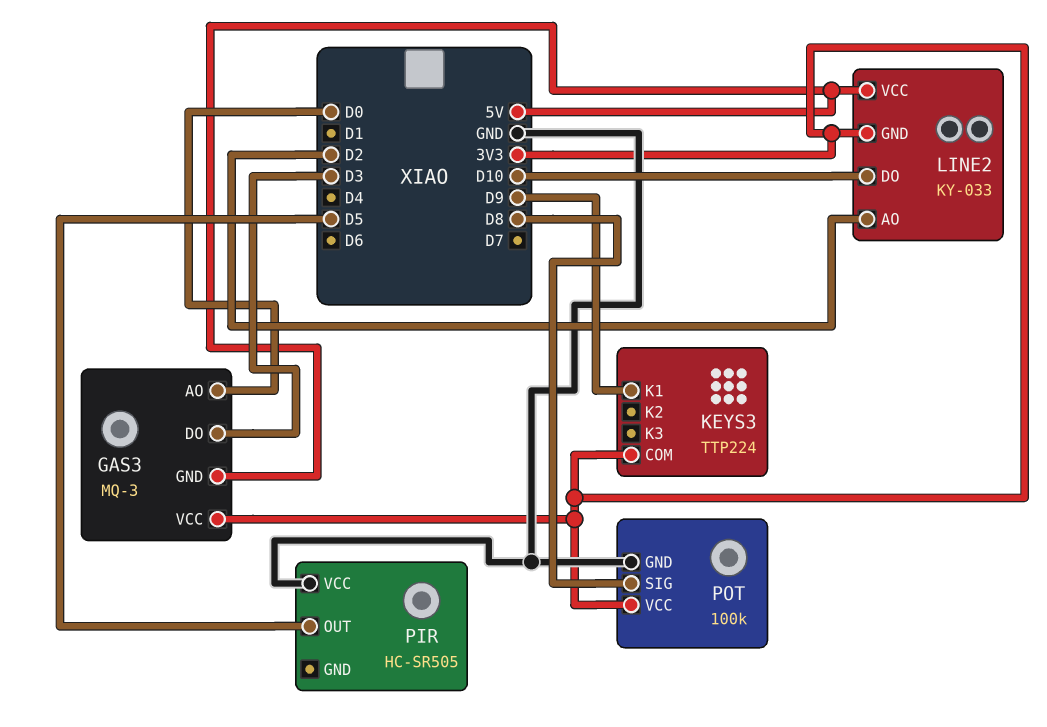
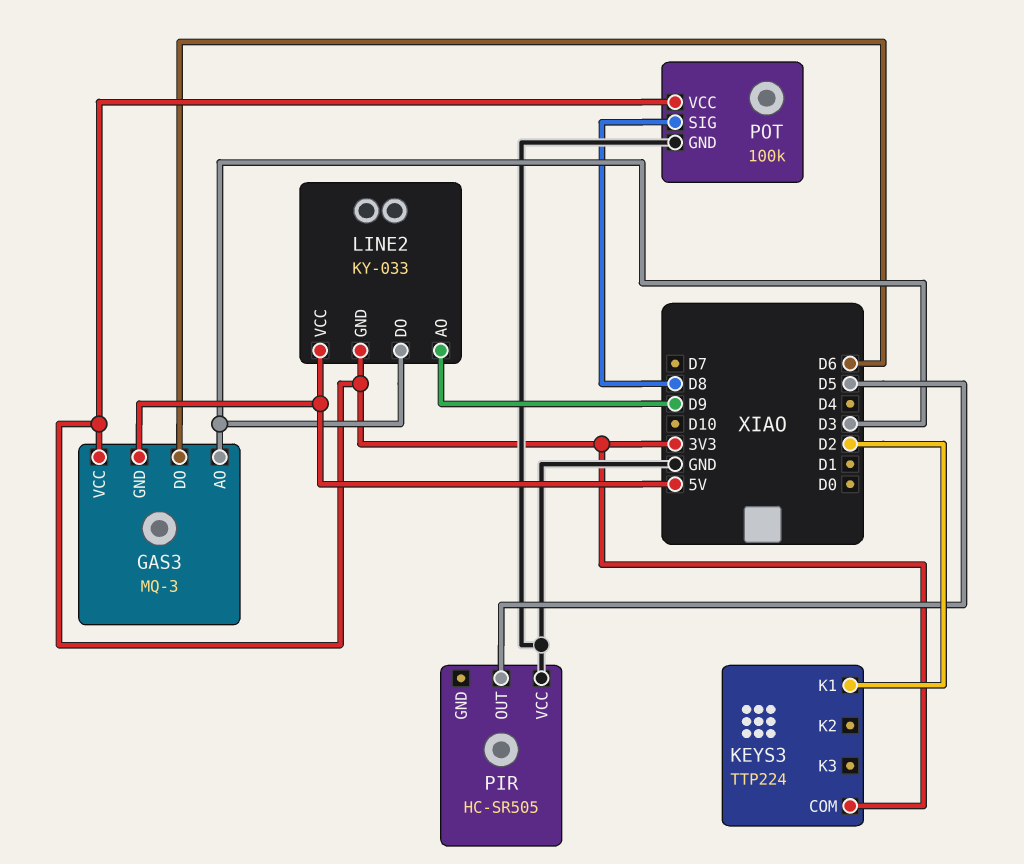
GAS3 pin AO: D0 -> D3
GAS3 pin DO: D3 -> D6
KEYS3 pin K1: D9 -> D2
LINE2 pin AO: D2 -> D9
LINE2 pin DO: D10 -> D3

